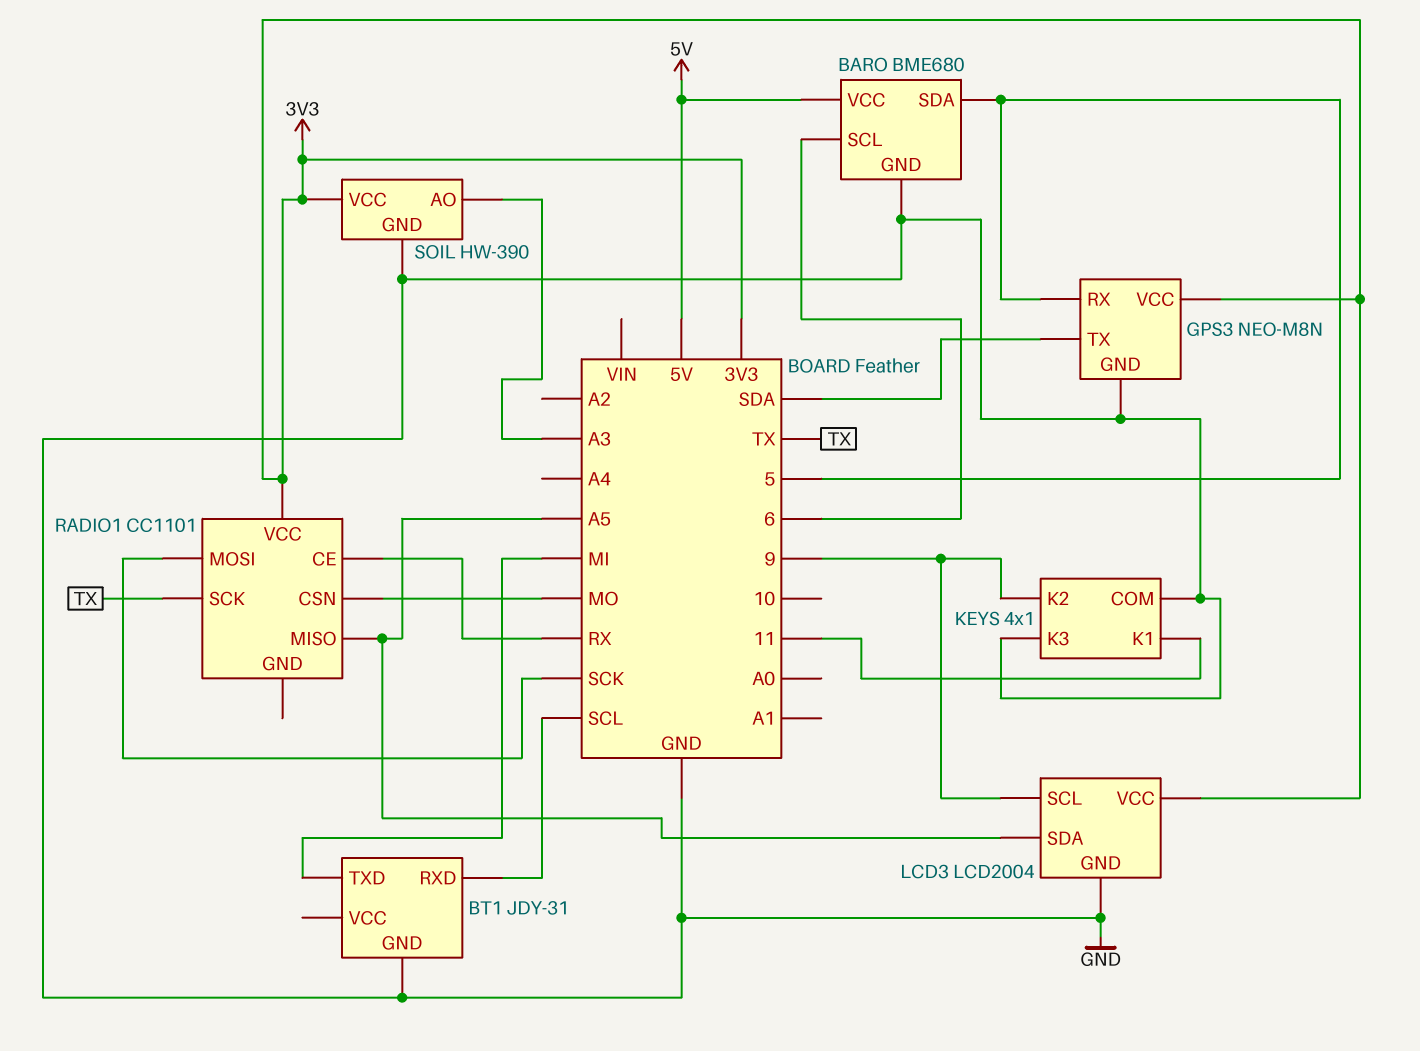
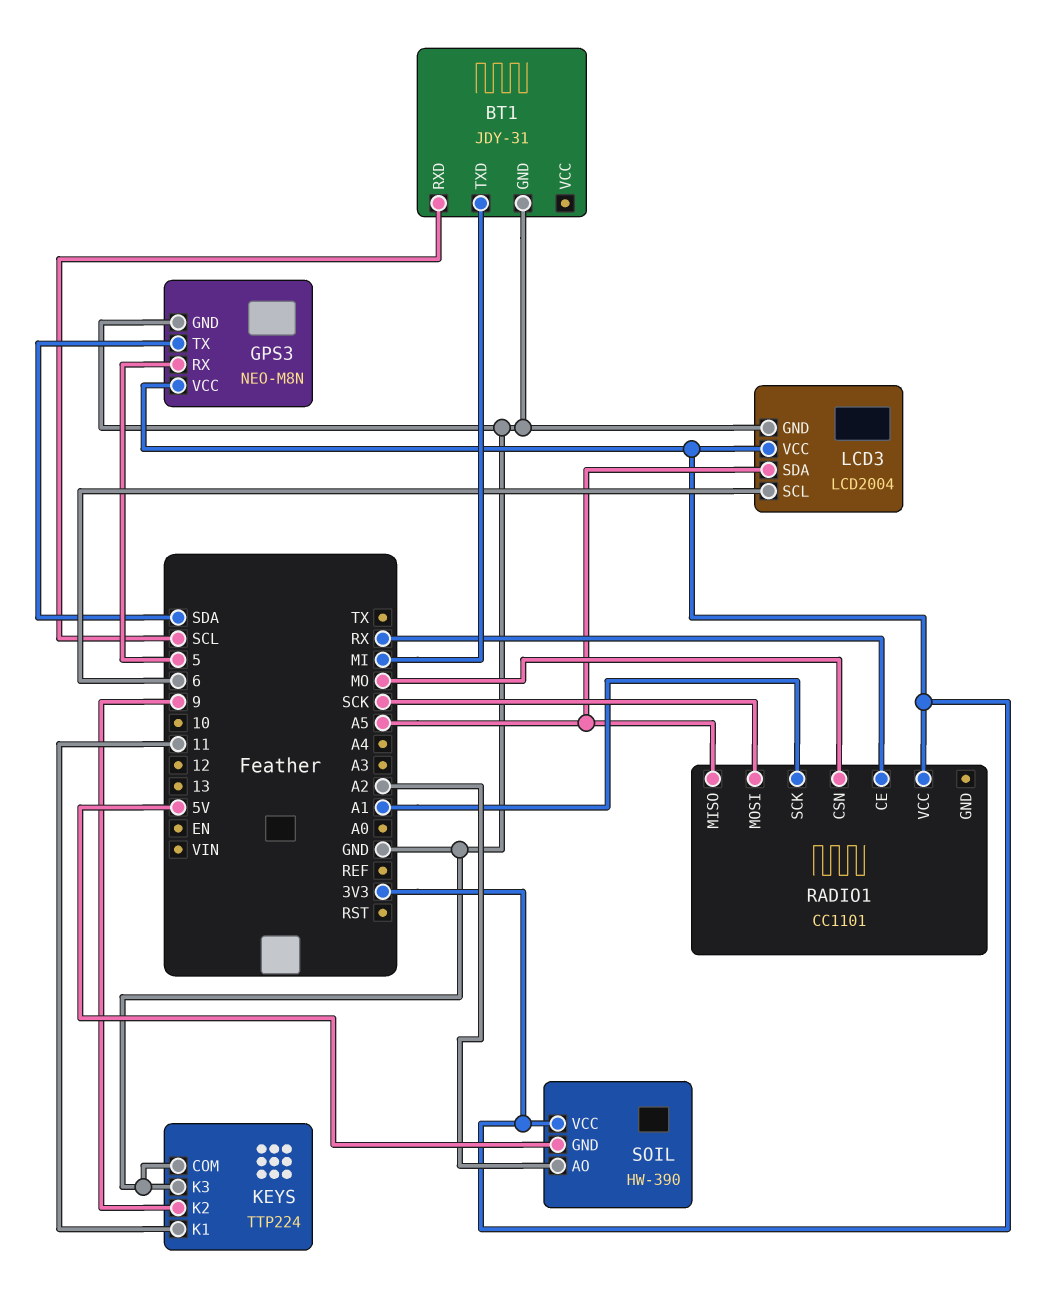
BARO: BME680 -> none
BARO pin GND: GND -> none
BARO pin SCL: 6 -> none
BARO pin SDA: 5 -> none
BARO pin VCC: 5V -> none
KEYS: 4x1 -> TTP224
LCD3 pin SCL: 9 -> 6
RADIO1 pin SCK: TX -> A1
SOIL pin AO: A3 -> A2
SOIL pin GND: GND -> 5V

